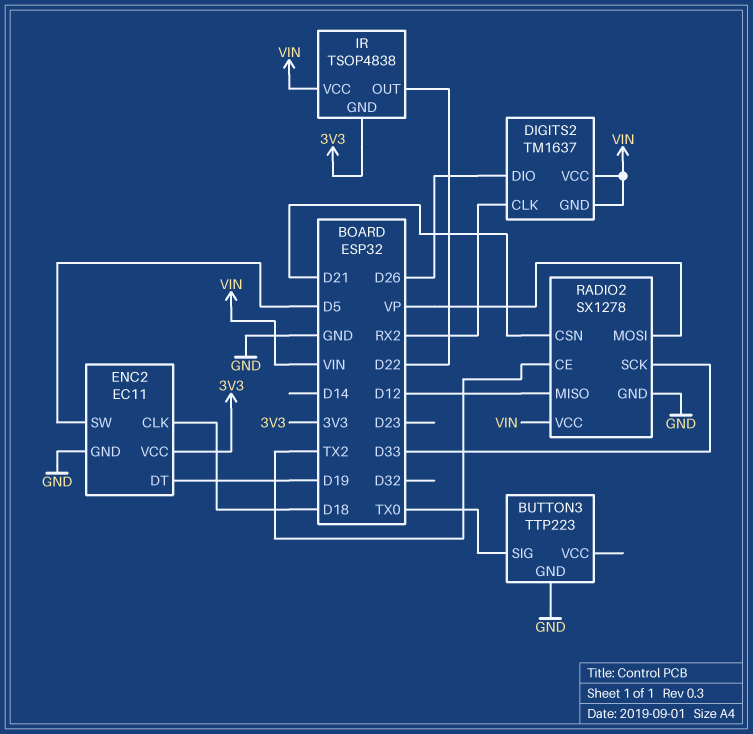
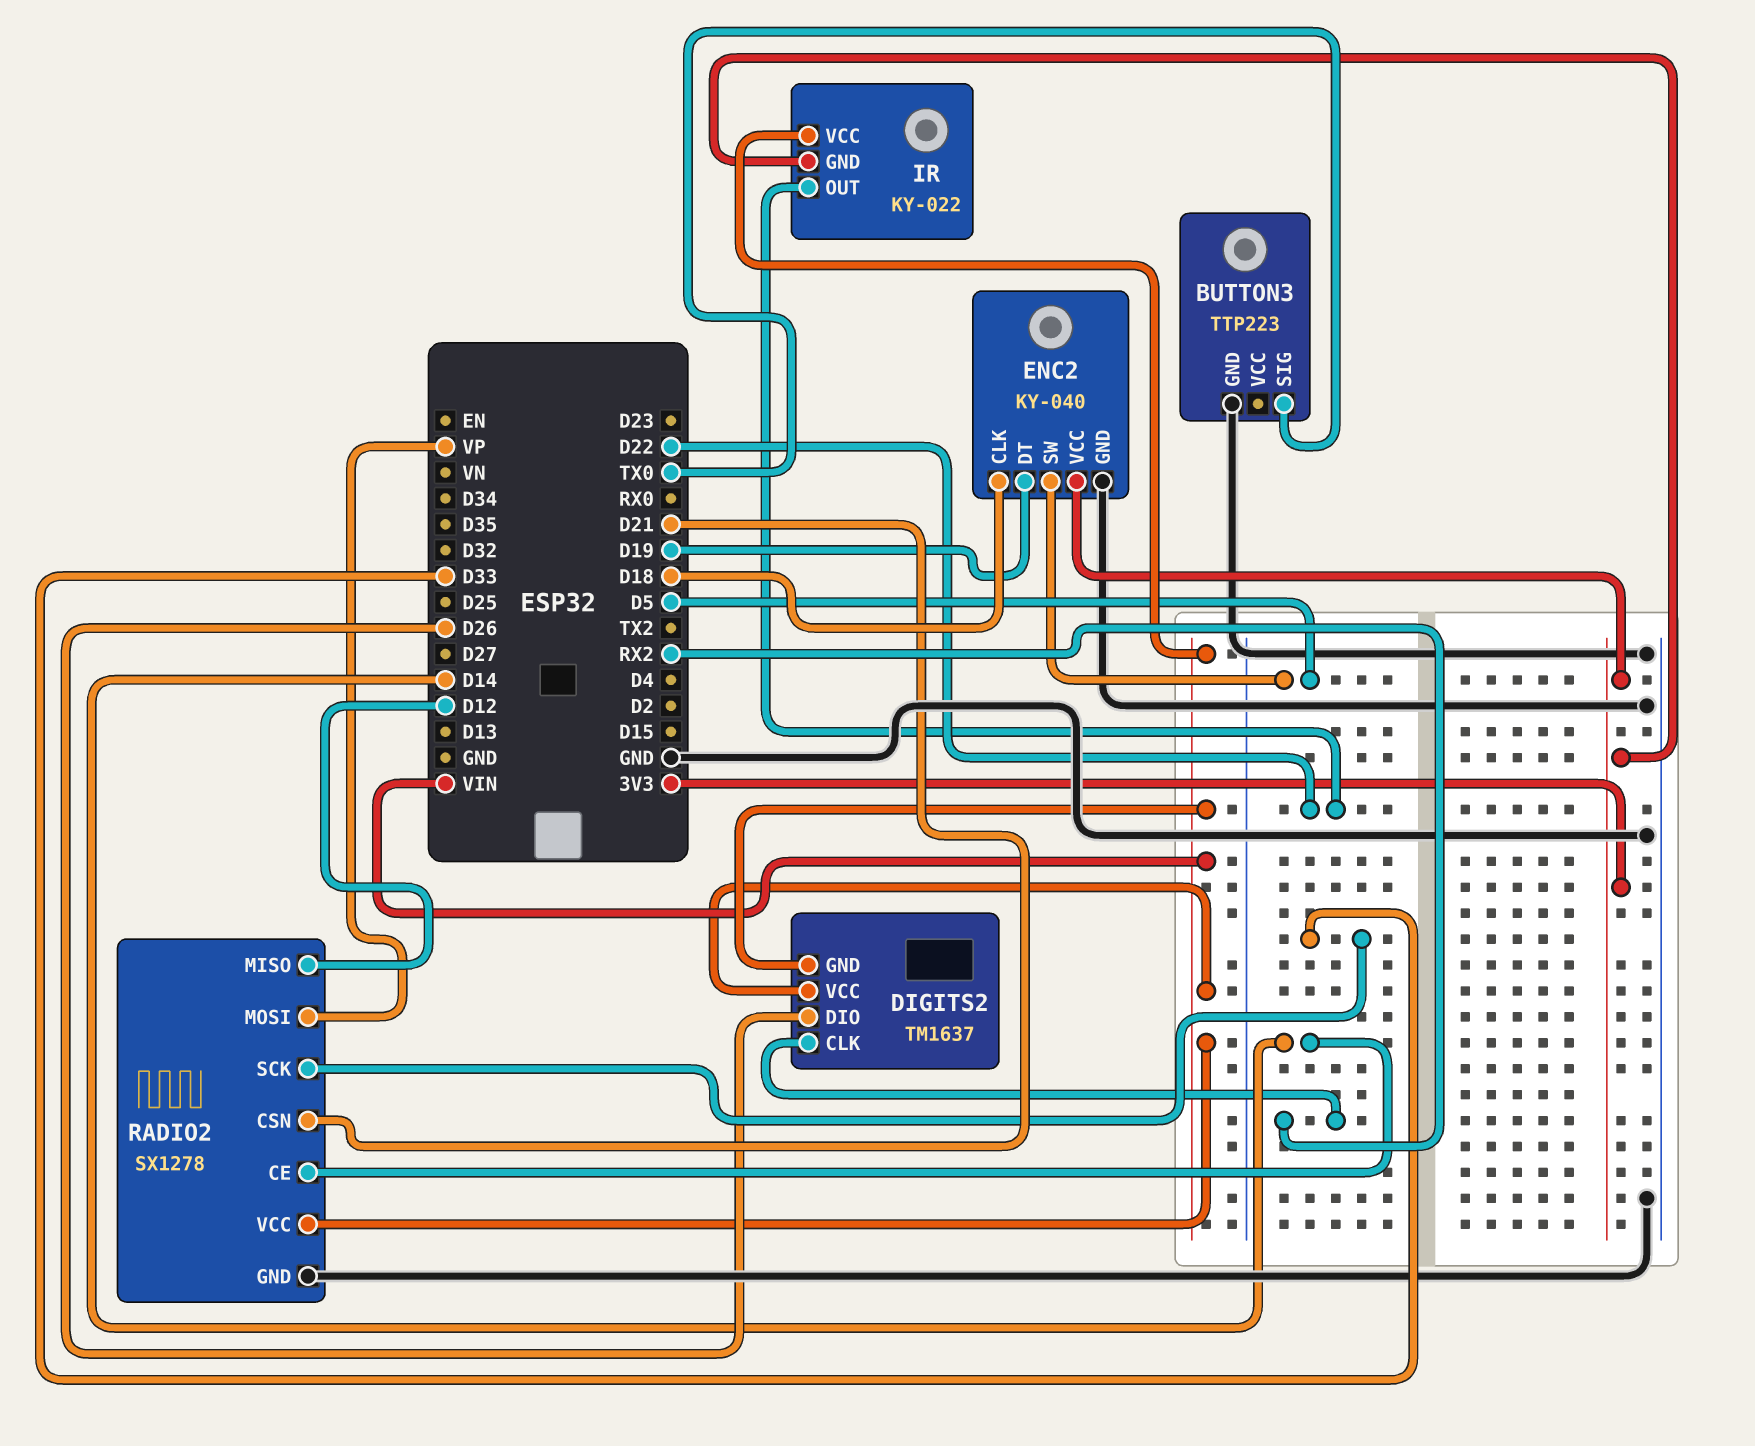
ENC2: EC11 -> KY-040
IR: TSOP4838 -> KY-022
RADIO2 pin CE: TX2 -> D14

